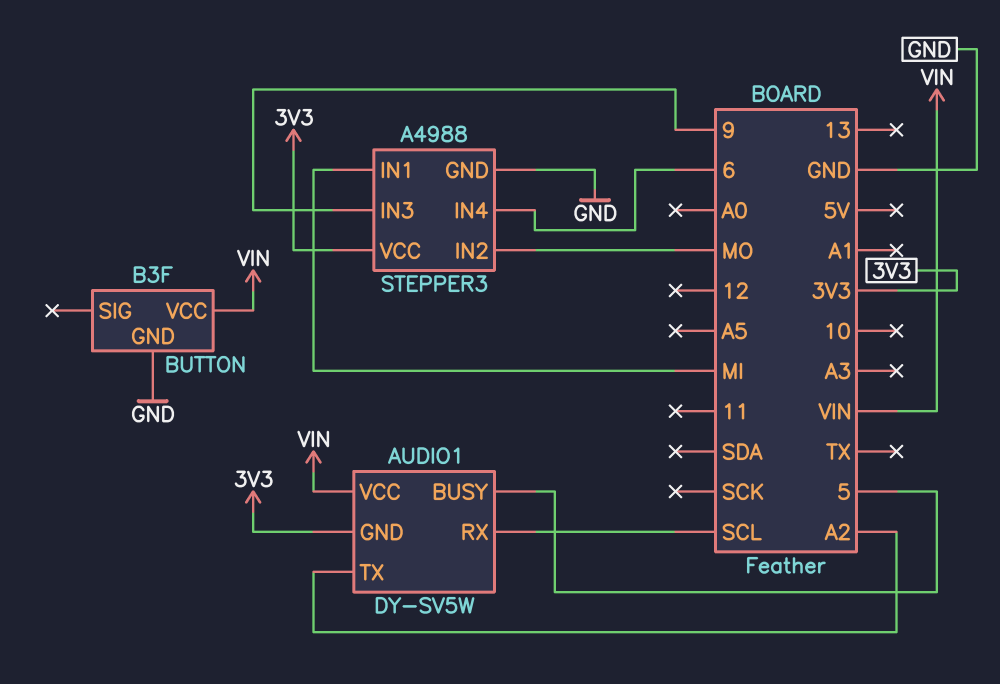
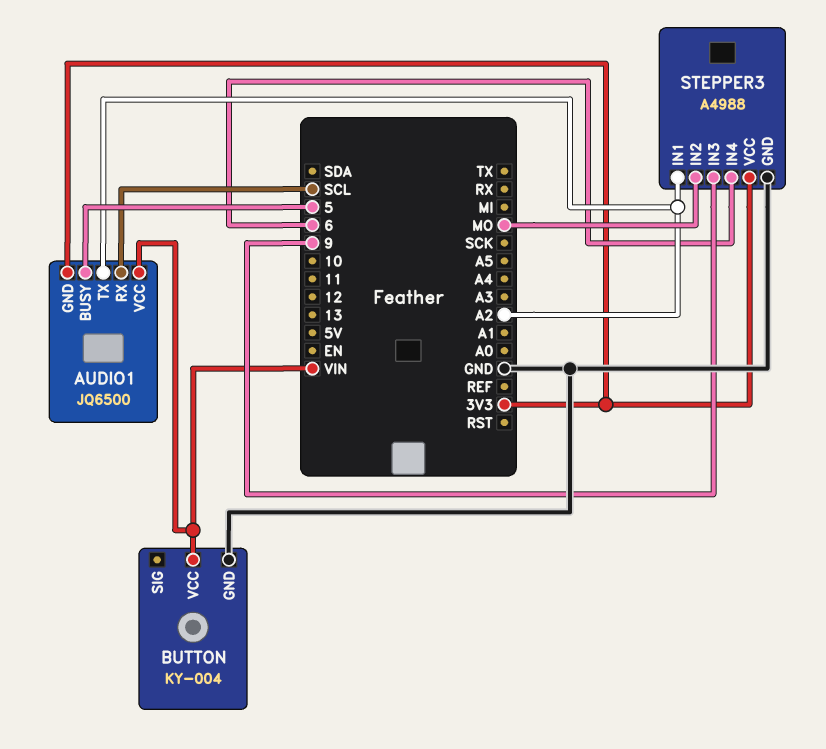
AUDIO1: DY-SV5W -> JQ6500
BUTTON: B3F -> KY-004
STEPPER3 pin IN1: MI -> A2

